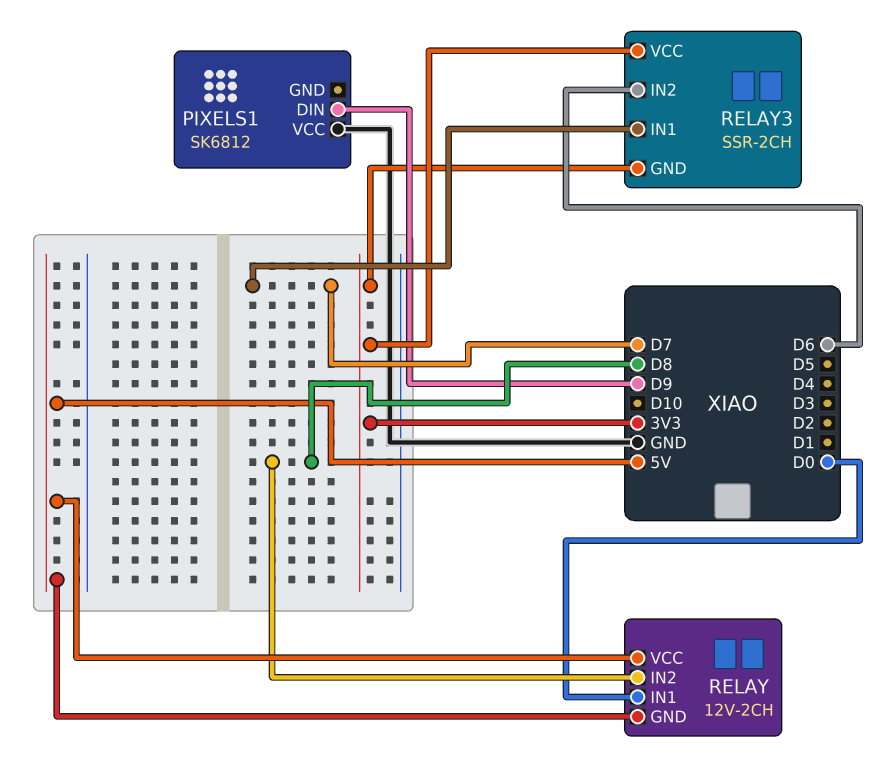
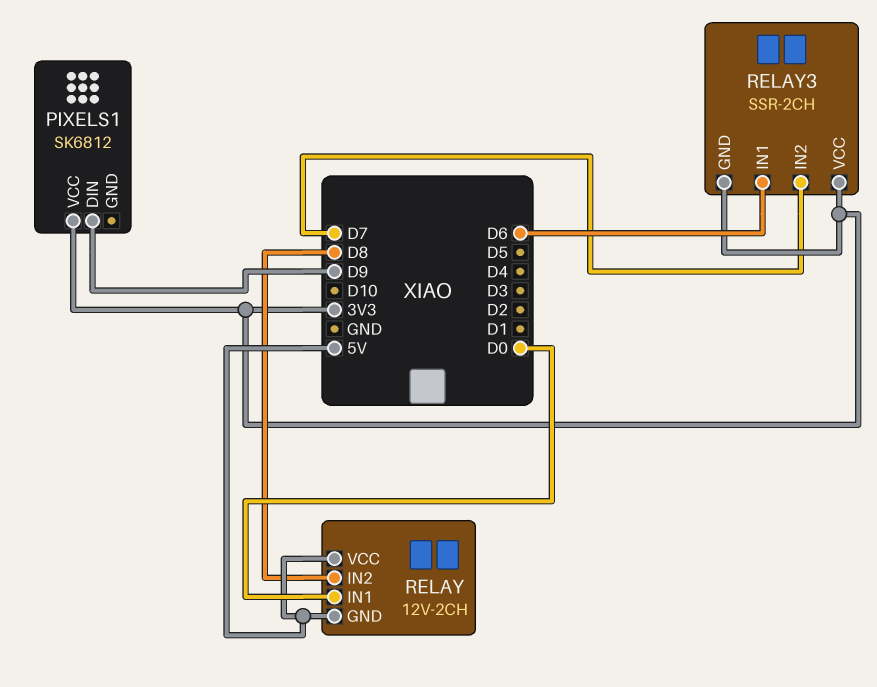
PIXELS1 pin VCC: GND -> 3V3
RELAY3 pin IN1: D7 -> D6
RELAY3 pin IN2: D6 -> D7

